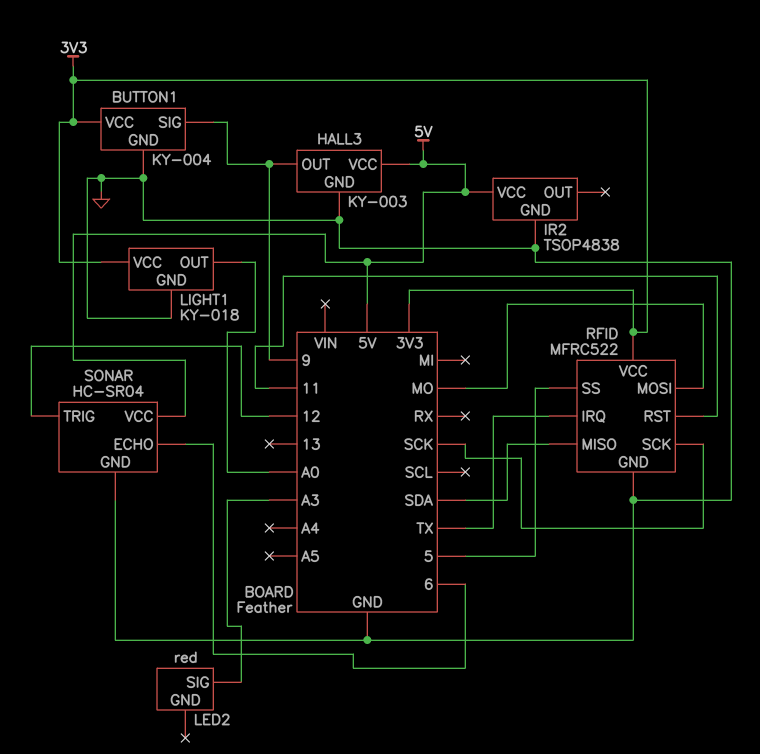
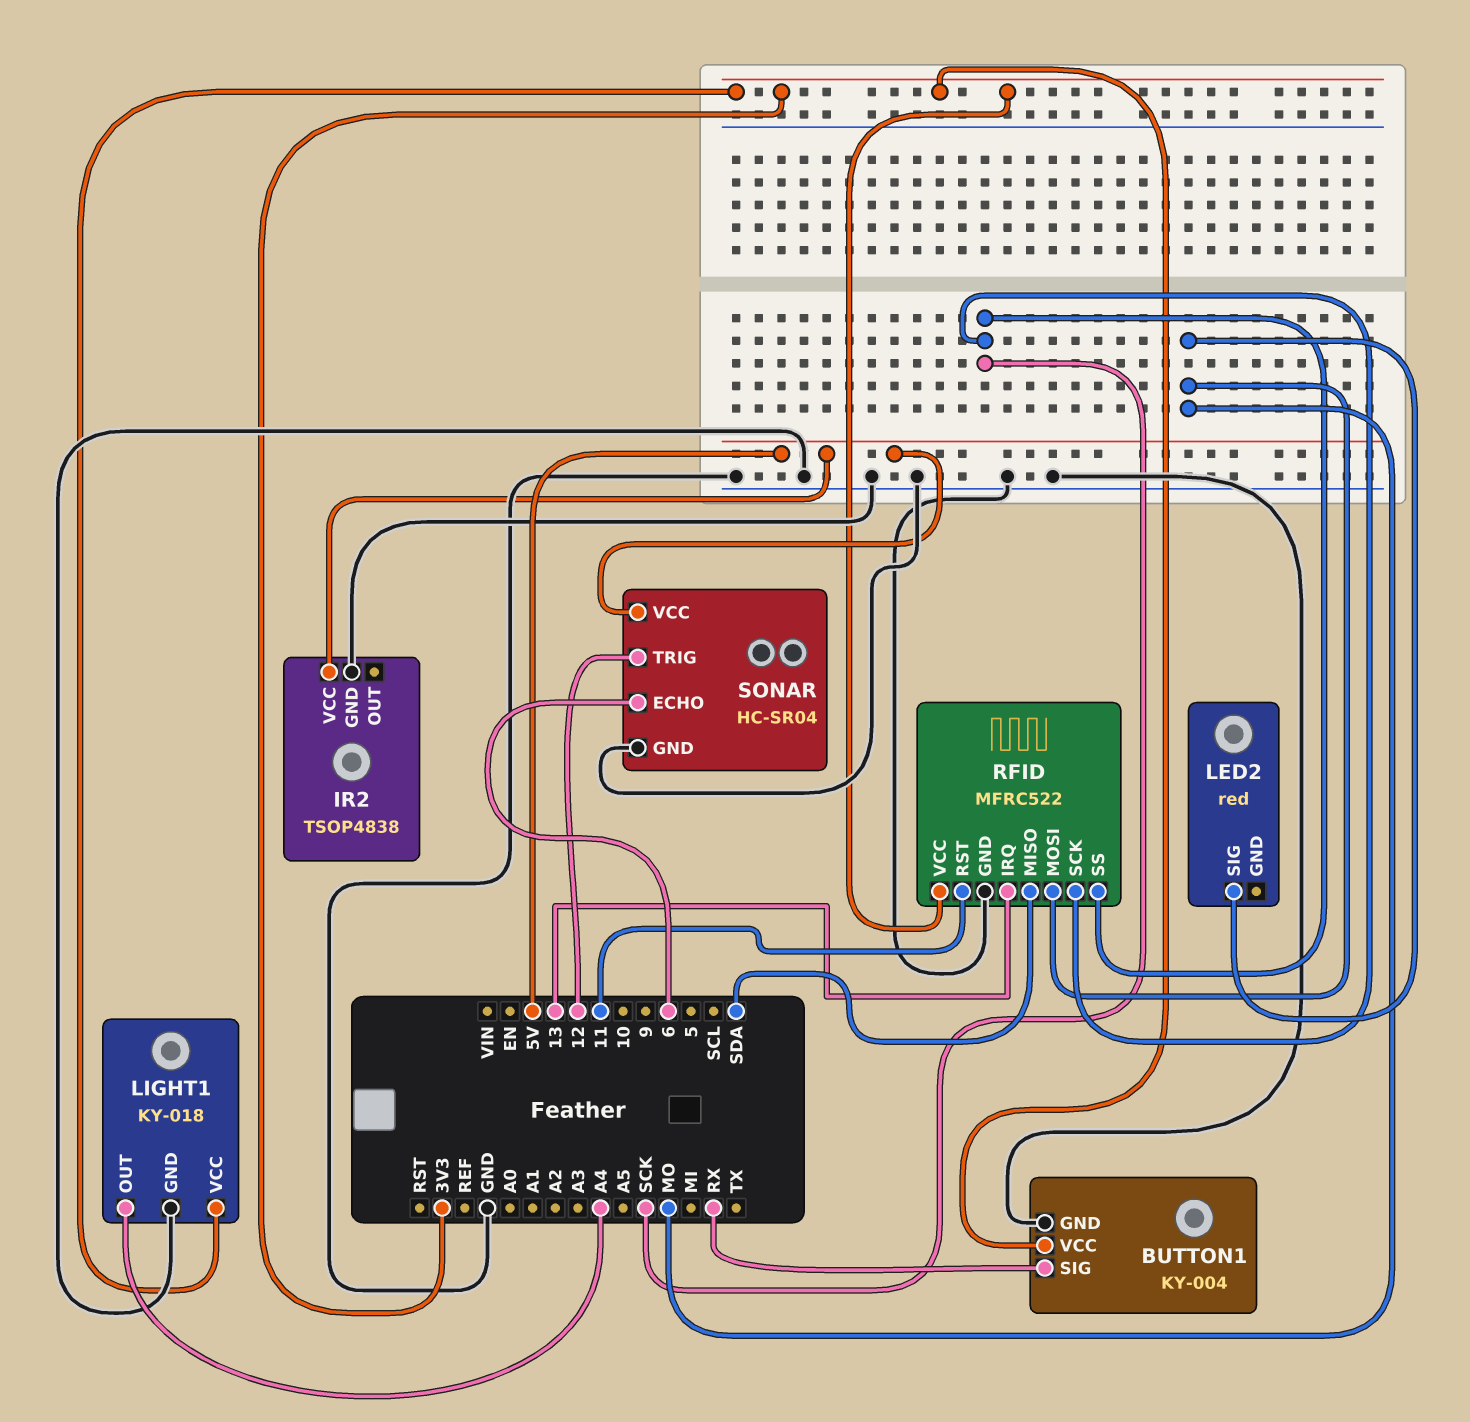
BUTTON1 pin SIG: 9 -> RX
HALL3: KY-003 -> none
HALL3 pin GND: GND -> none
HALL3 pin OUT: 9 -> none
HALL3 pin VCC: 5V -> none
LED2 pin SIG: A3 -> MO
LIGHT1 pin OUT: A0 -> A4
RFID pin IRQ: TX -> 13
RFID pin SS: 5 -> SCK

